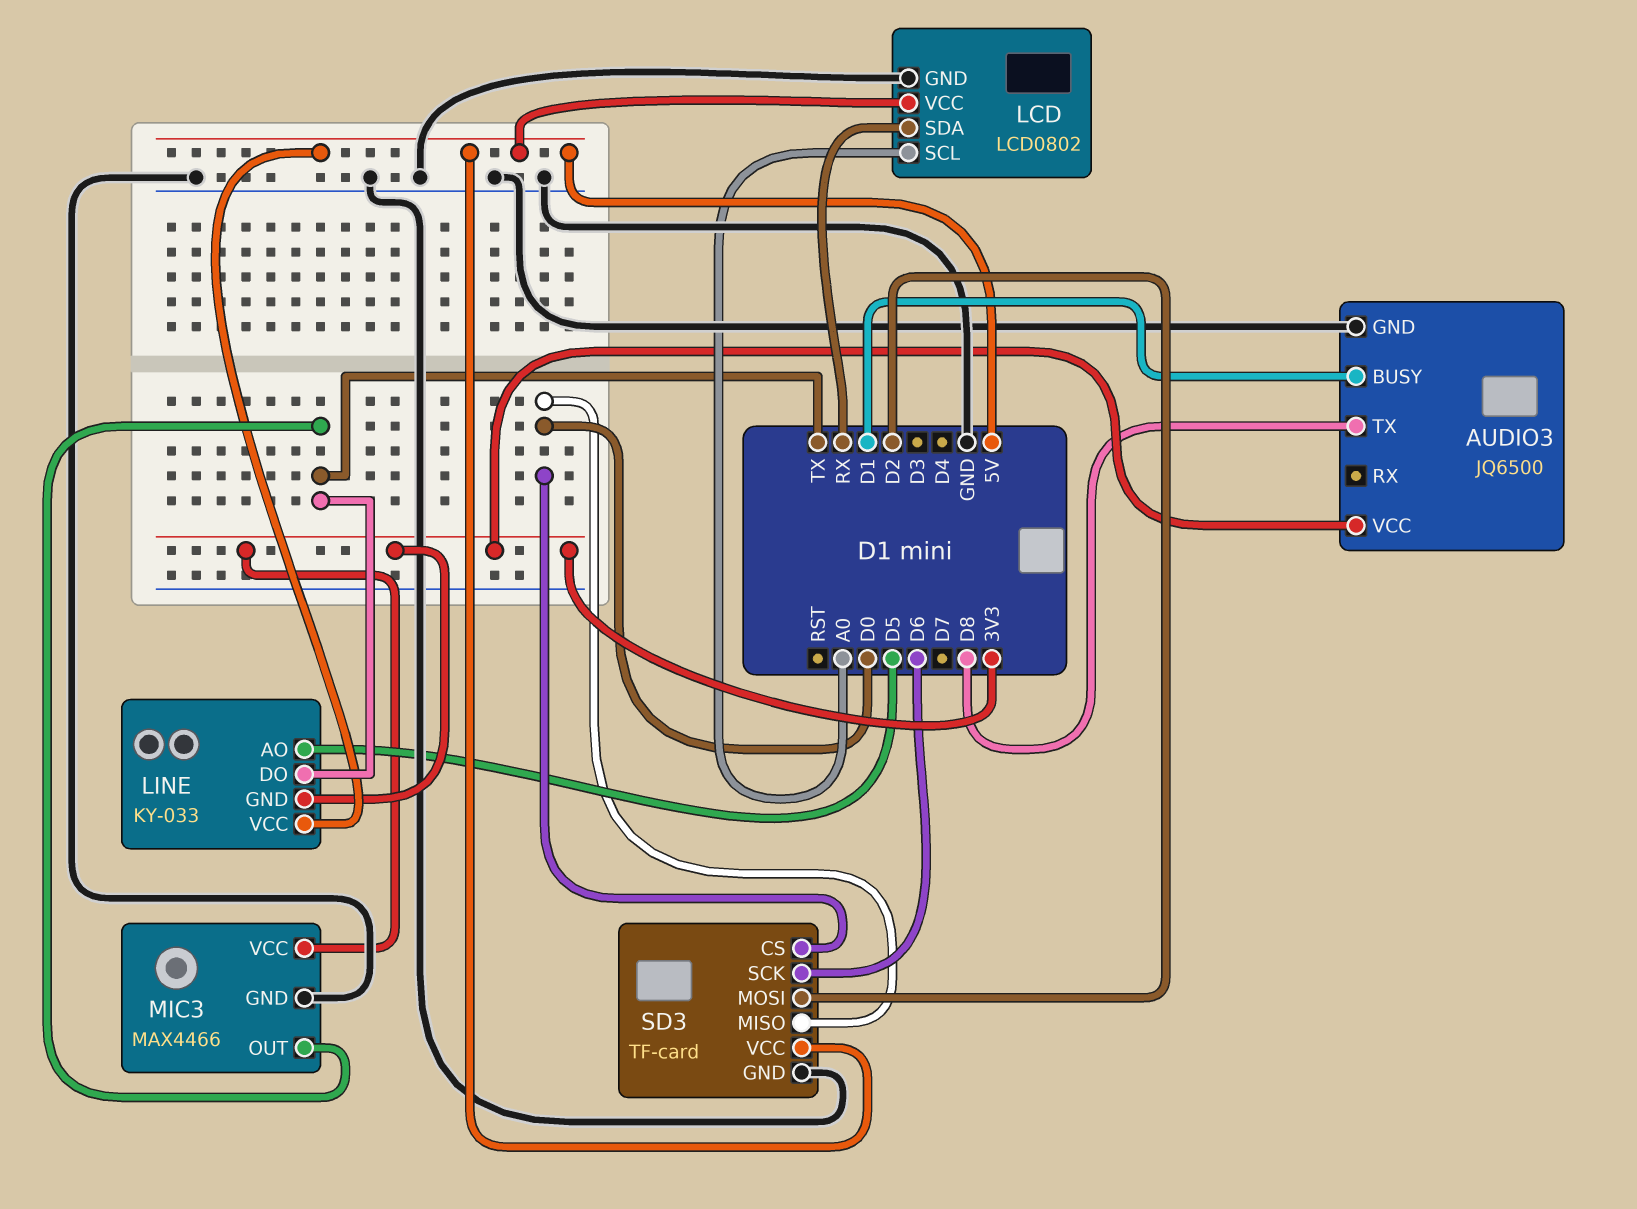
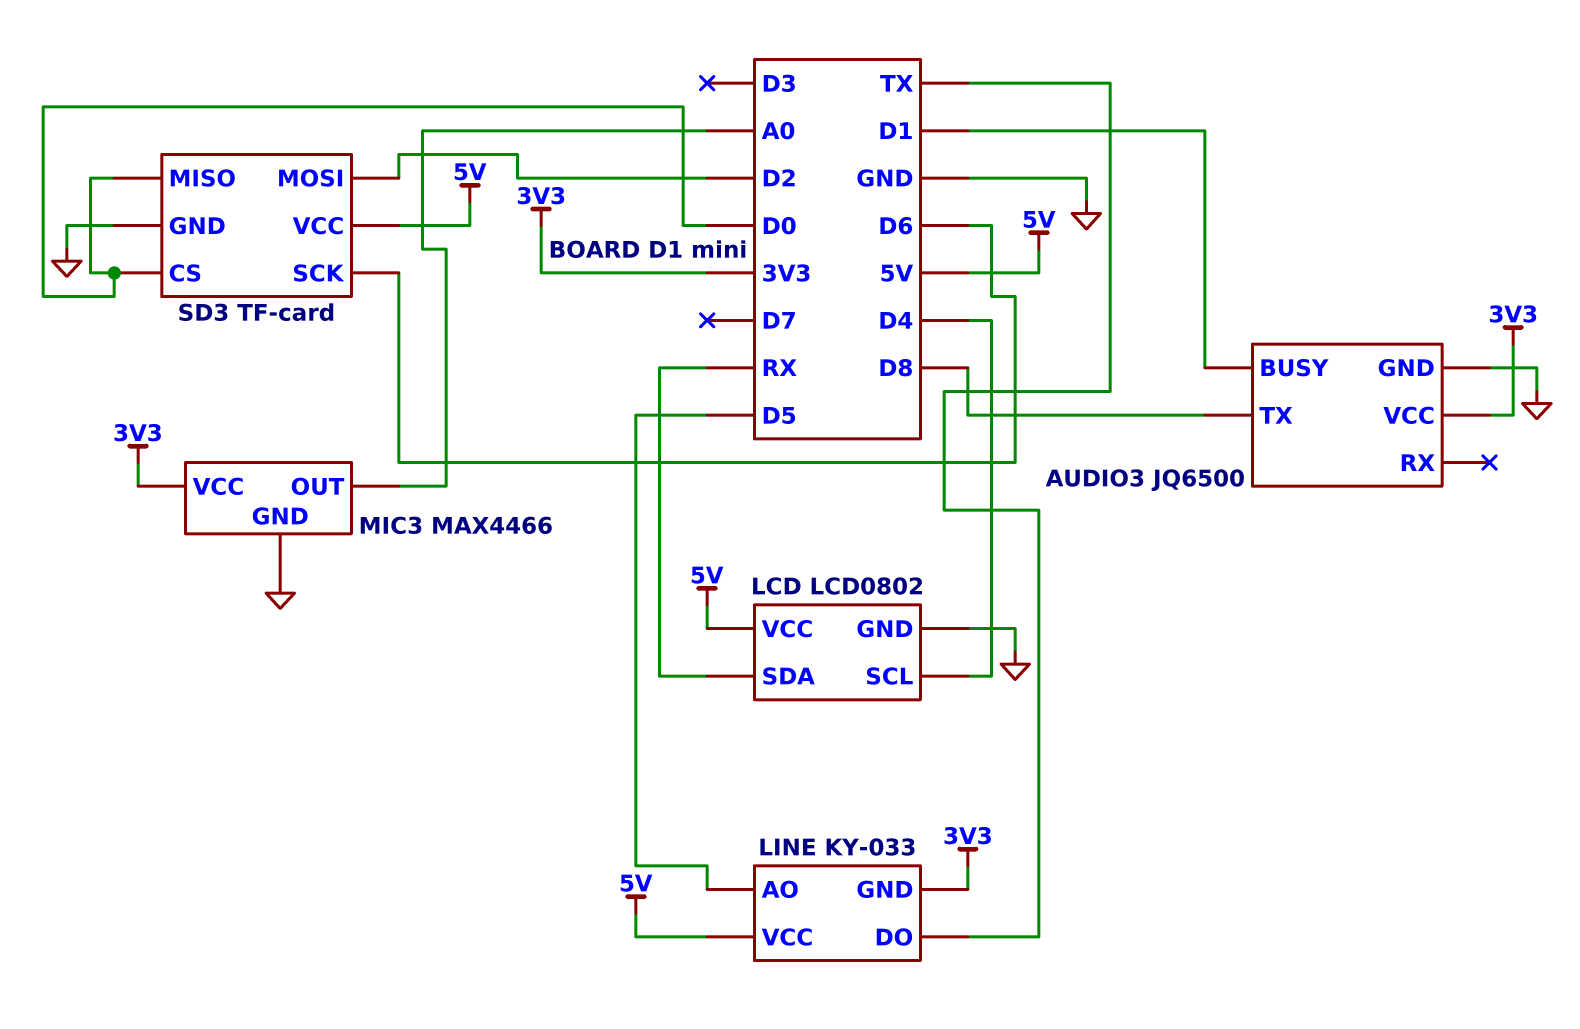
LCD pin SCL: A0 -> D4
MIC3 pin OUT: TX -> A0

